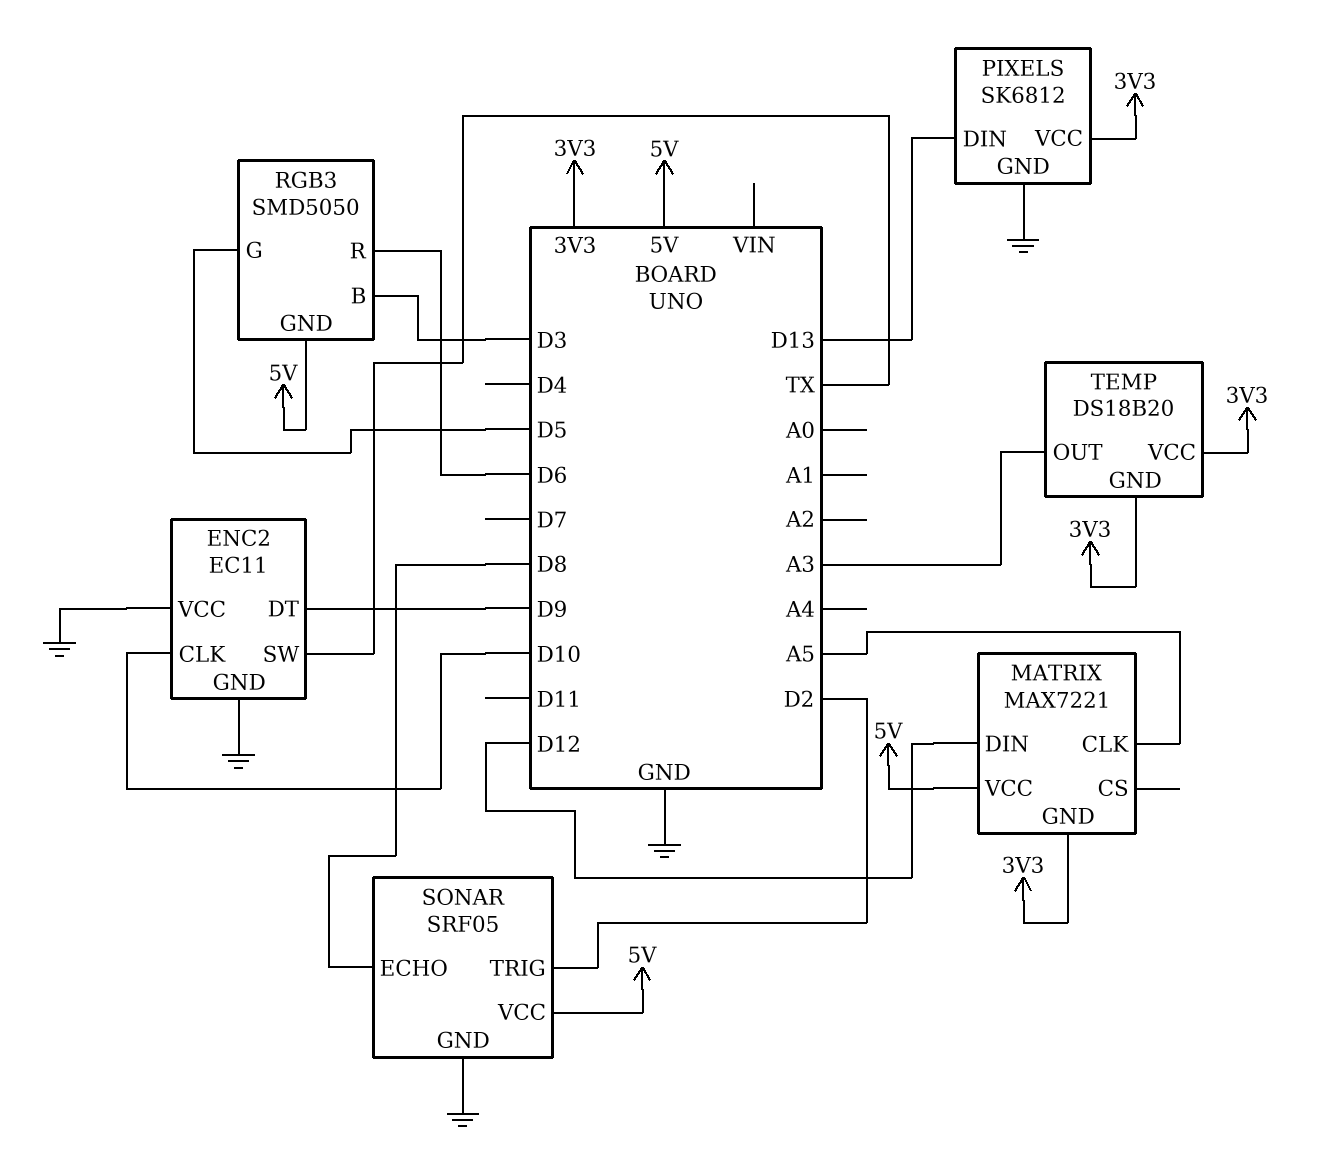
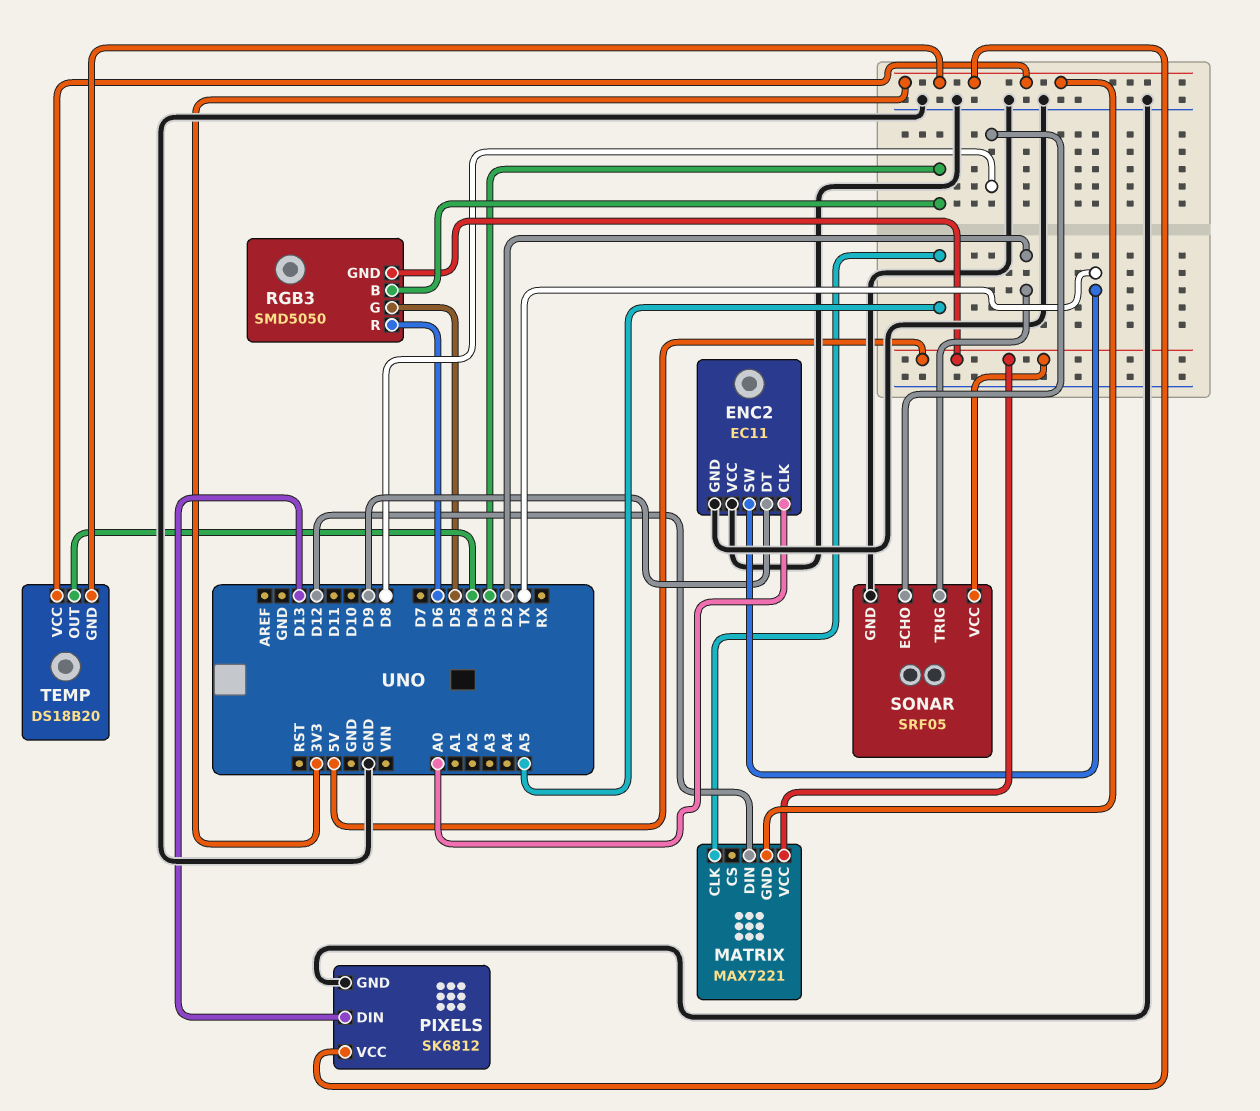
ENC2 pin CLK: D10 -> A0
TEMP pin OUT: A3 -> D4

